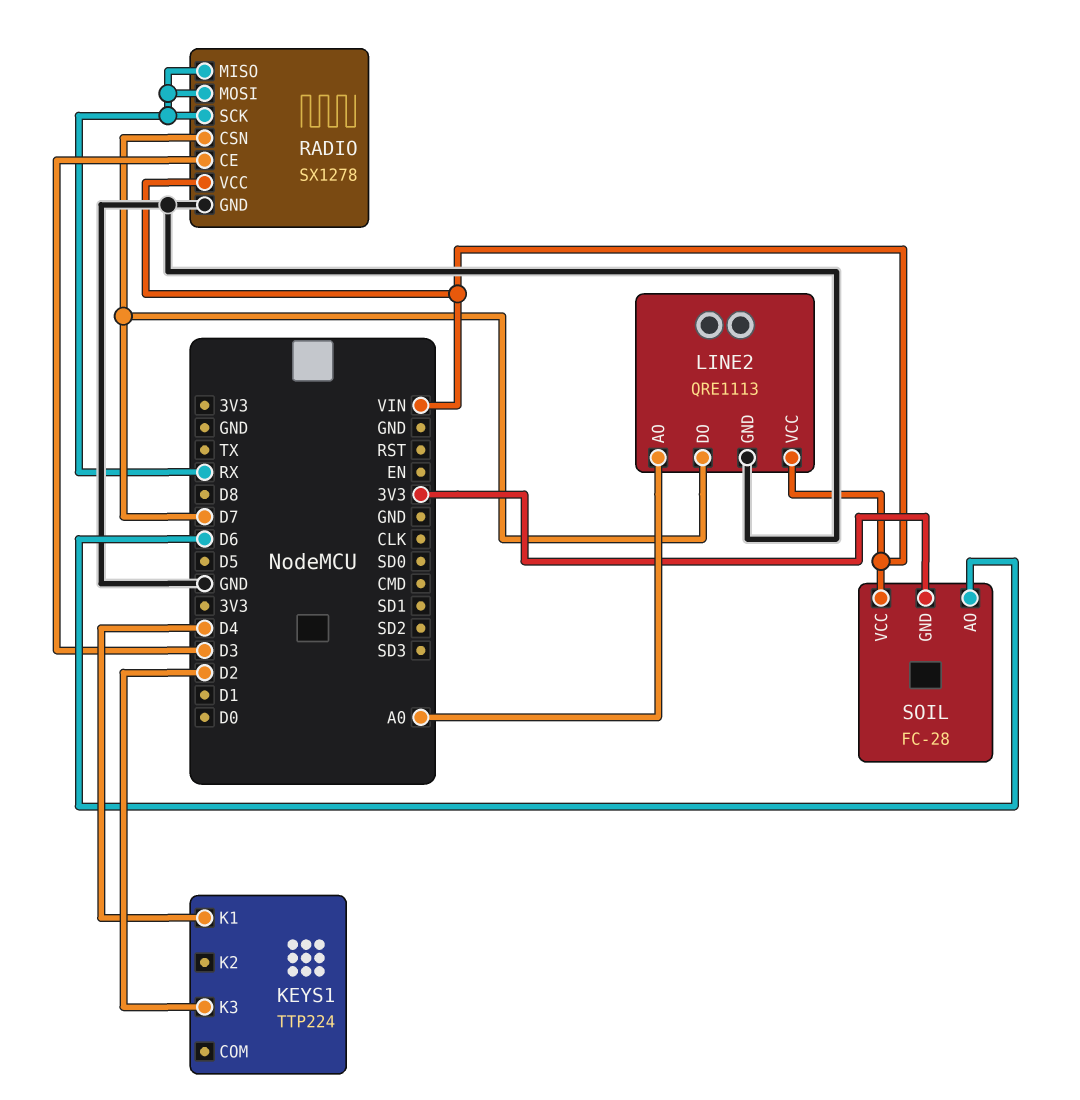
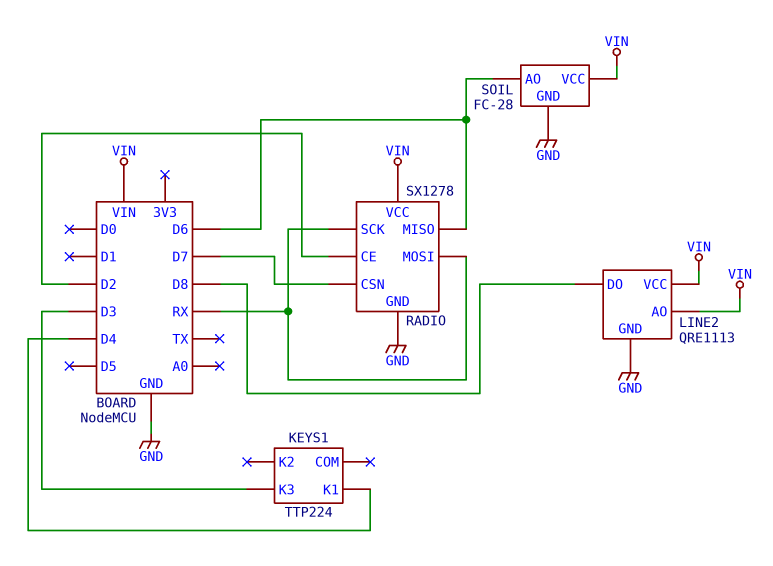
KEYS1 pin K3: D2 -> D3
LINE2 pin AO: A0 -> VIN
LINE2 pin DO: D7 -> D8
RADIO pin CE: D3 -> D2
RADIO pin MISO: RX -> D6
SOIL pin GND: 3V3 -> GND

